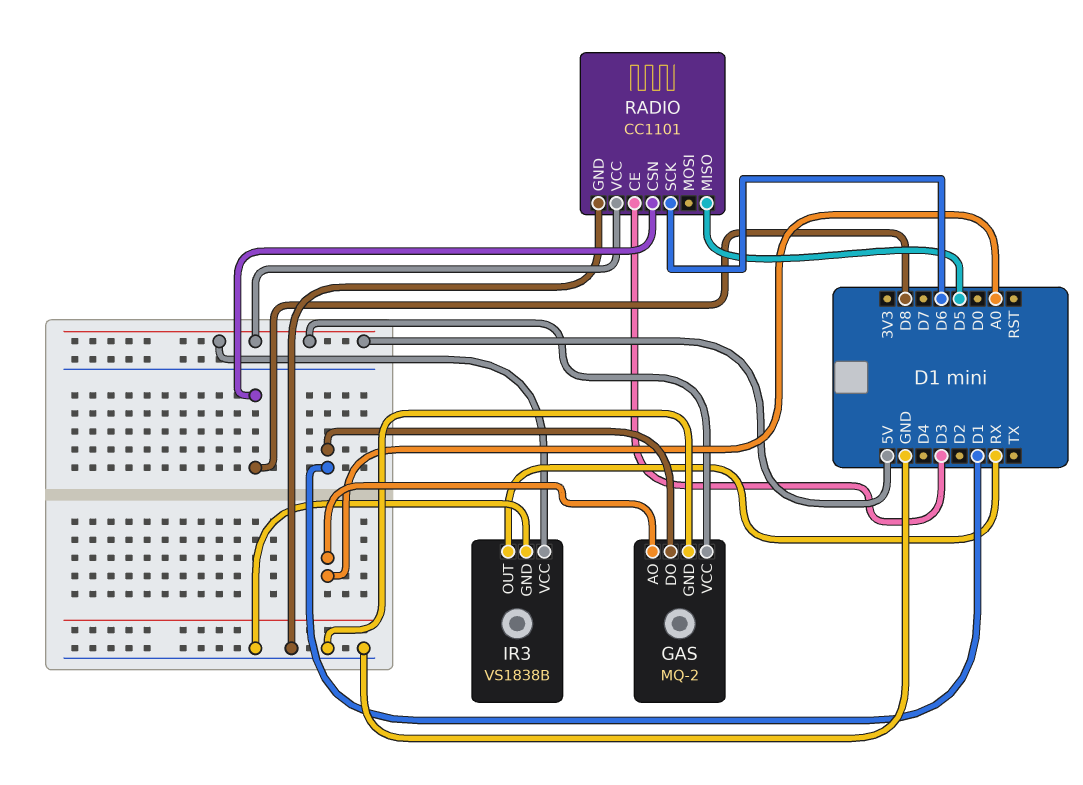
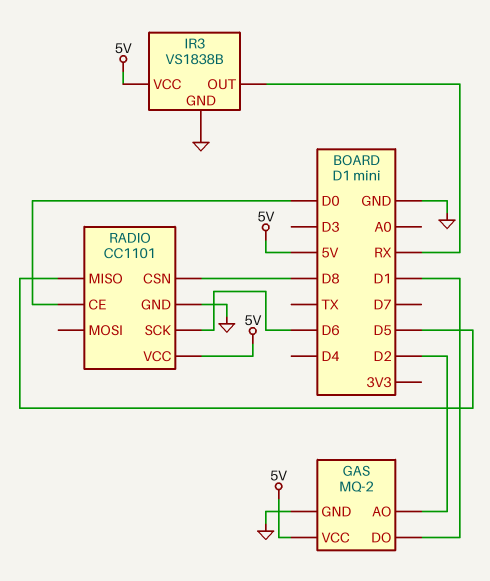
GAS pin AO: A0 -> D2
RADIO pin CE: D3 -> D0

